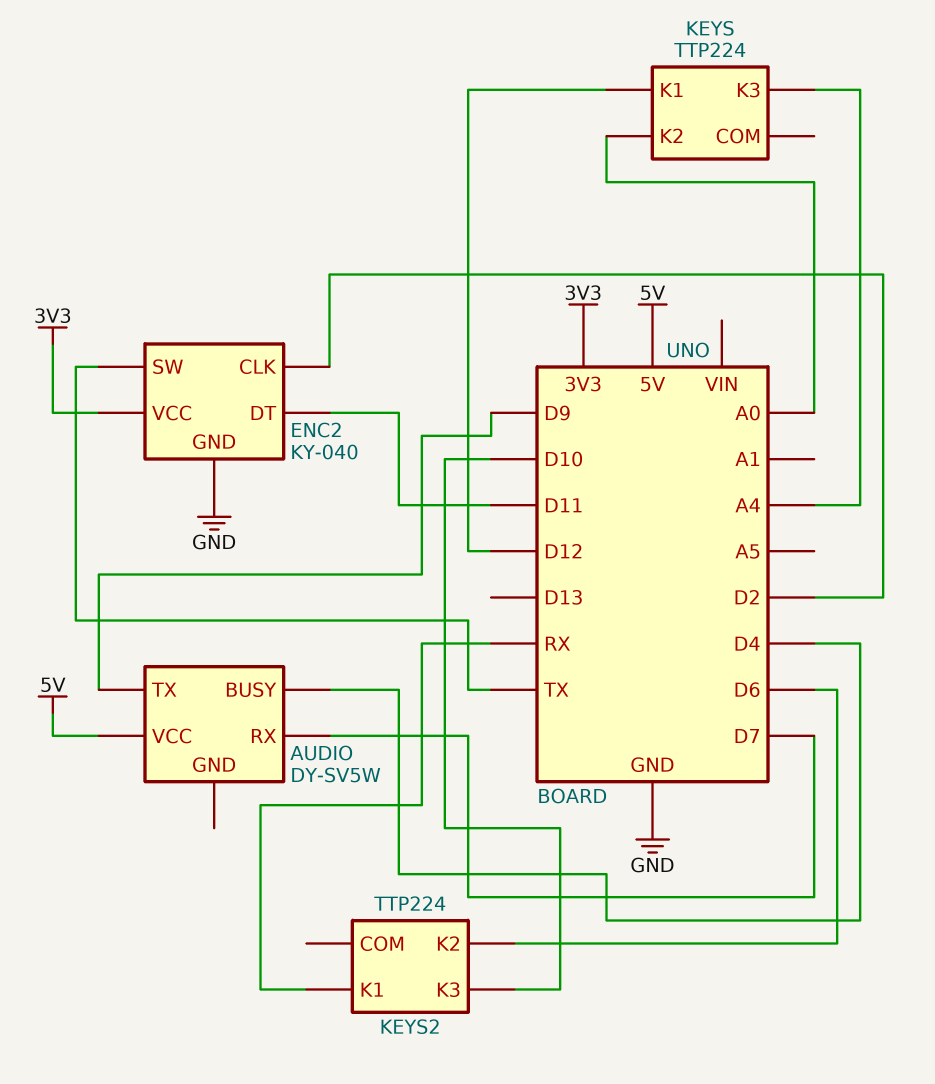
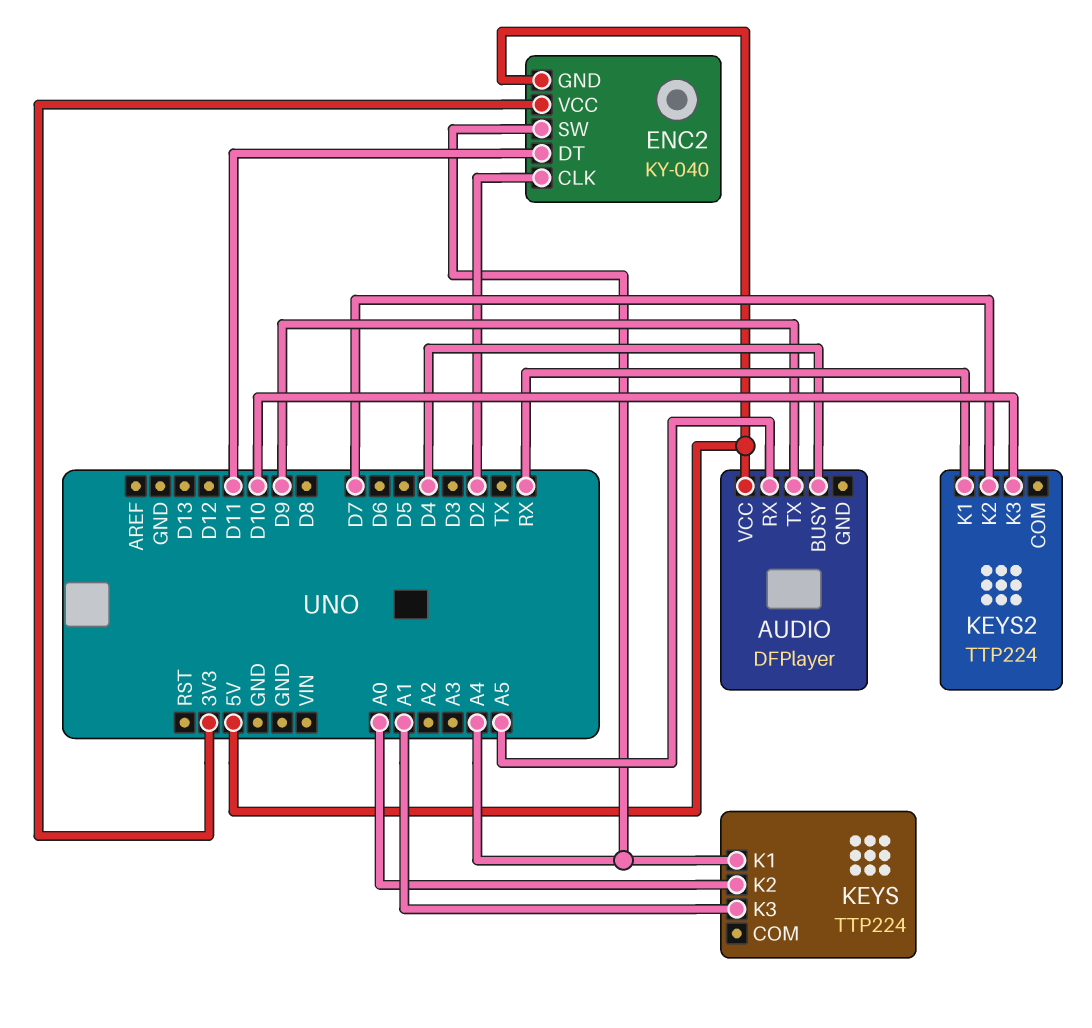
AUDIO: DY-SV5W -> DFPlayer
AUDIO pin RX: D7 -> A5
ENC2 pin GND: GND -> 5V
ENC2 pin SW: TX -> A4
KEYS pin K1: D12 -> A4
KEYS pin K3: A4 -> A1
KEYS2 pin K2: D6 -> D7

